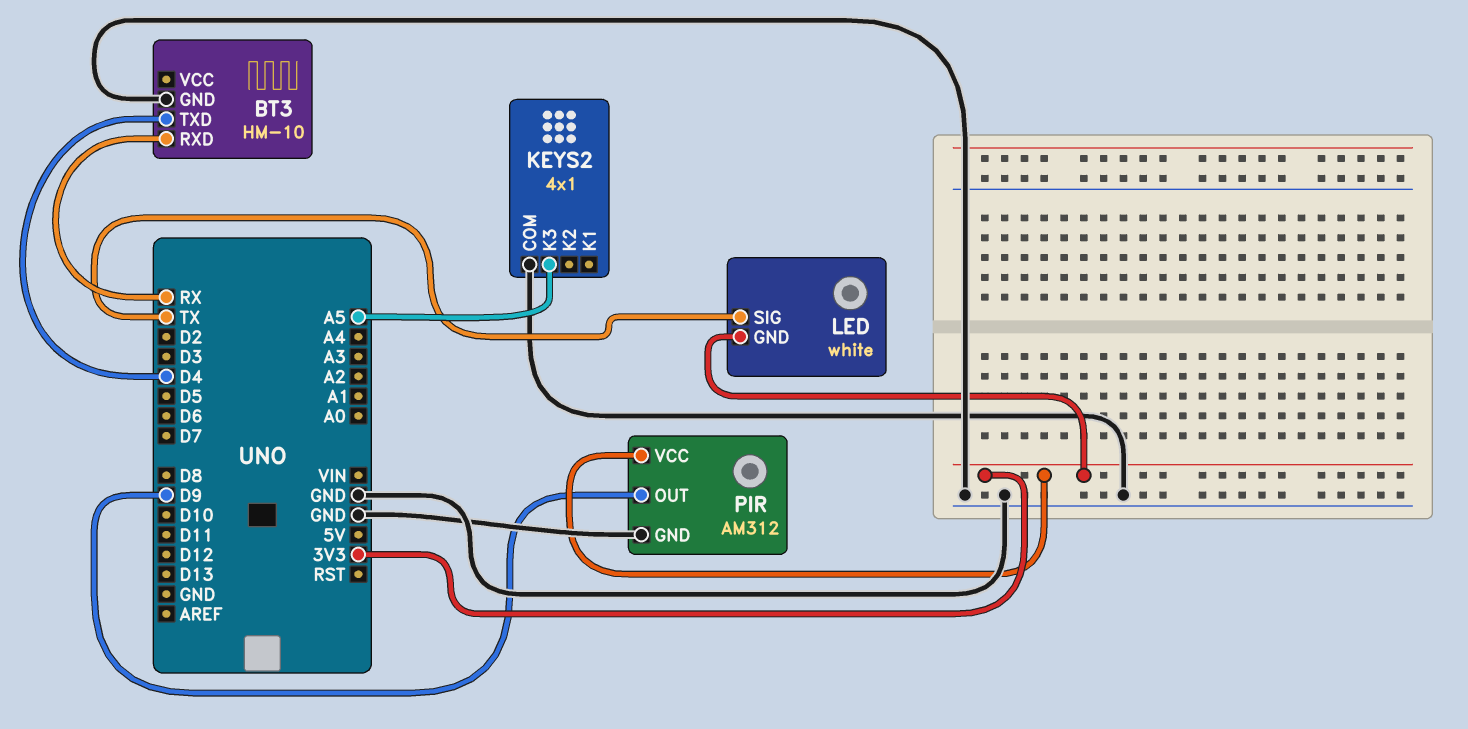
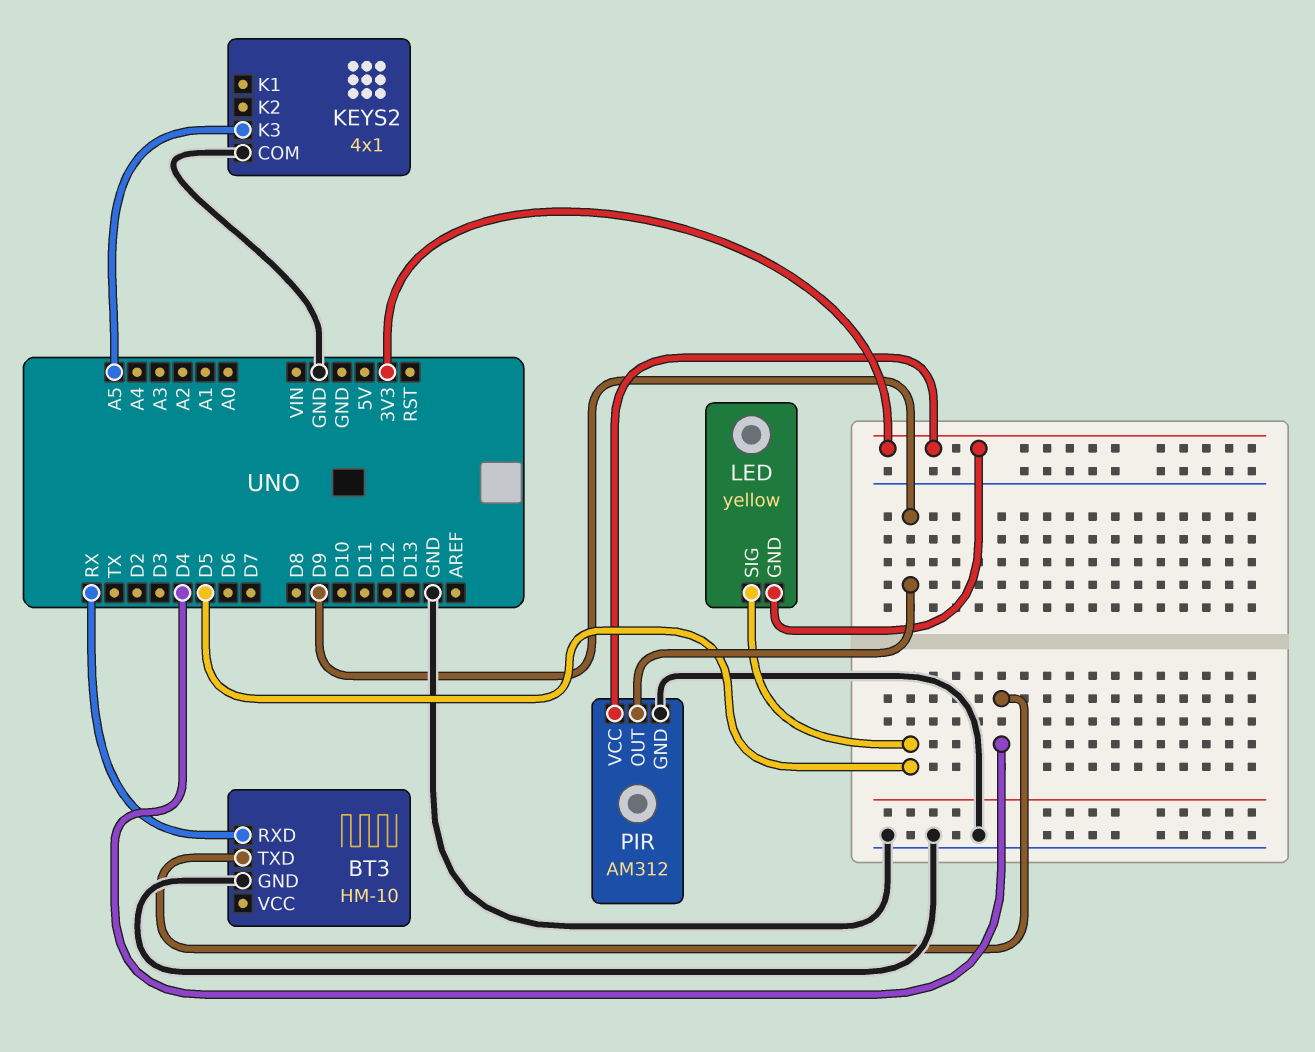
LED: white -> yellow
LED pin SIG: TX -> D5

